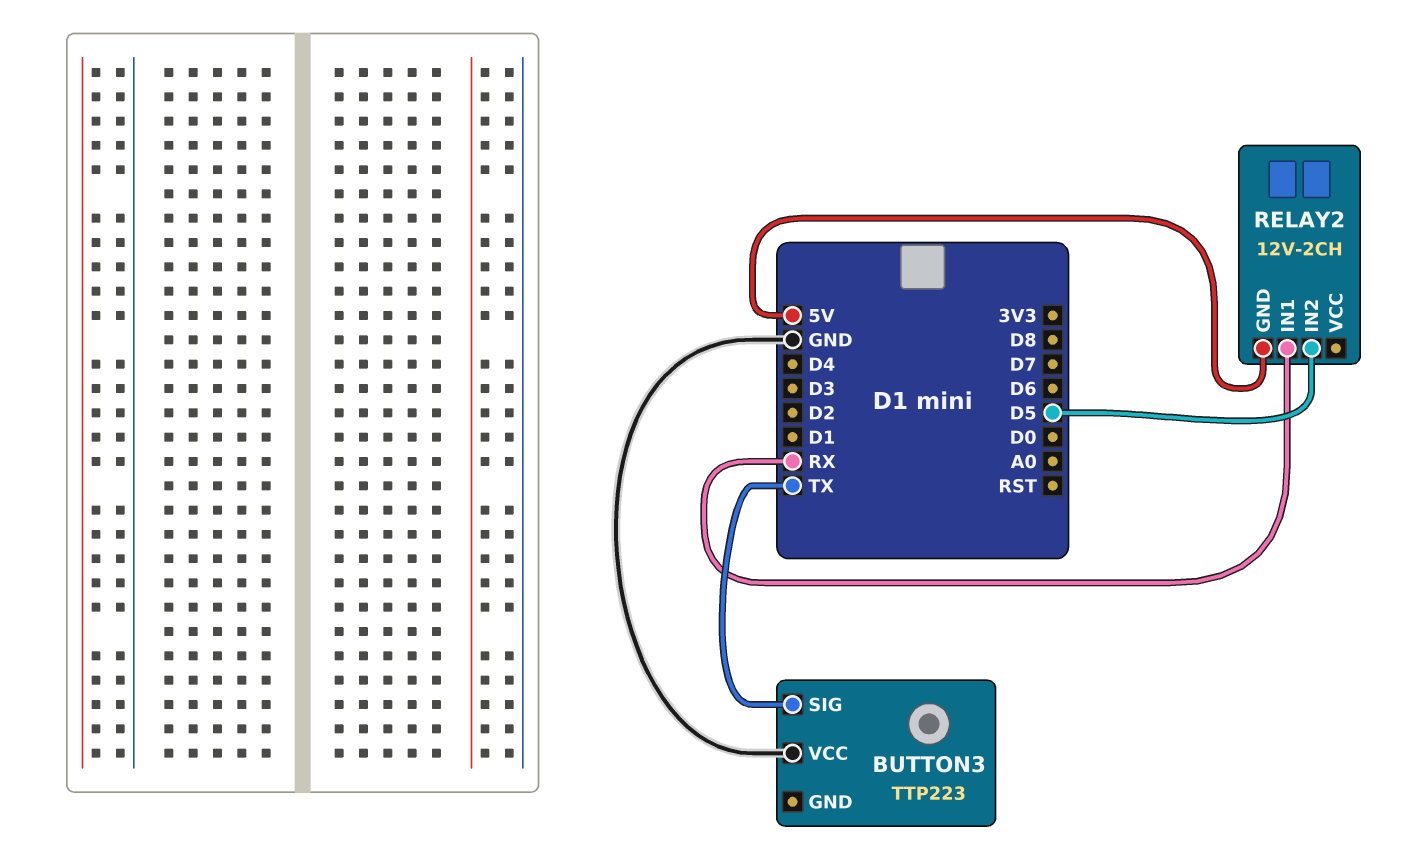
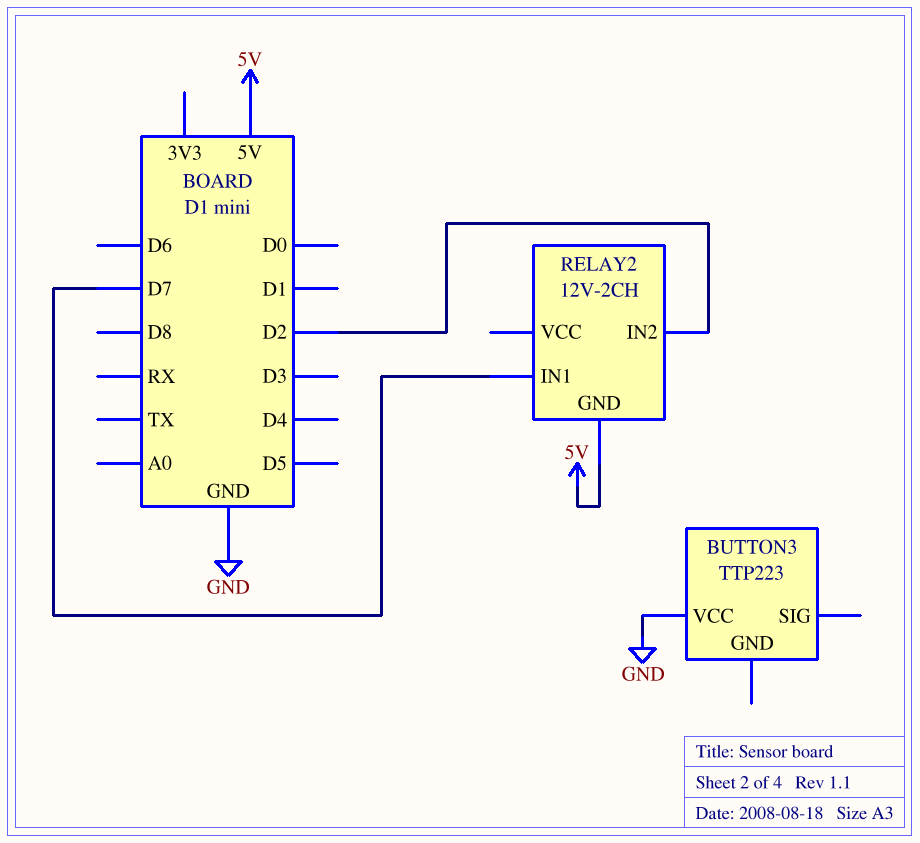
BUTTON3 pin SIG: TX -> none
RELAY2 pin IN1: RX -> D7
RELAY2 pin IN2: D5 -> D2

